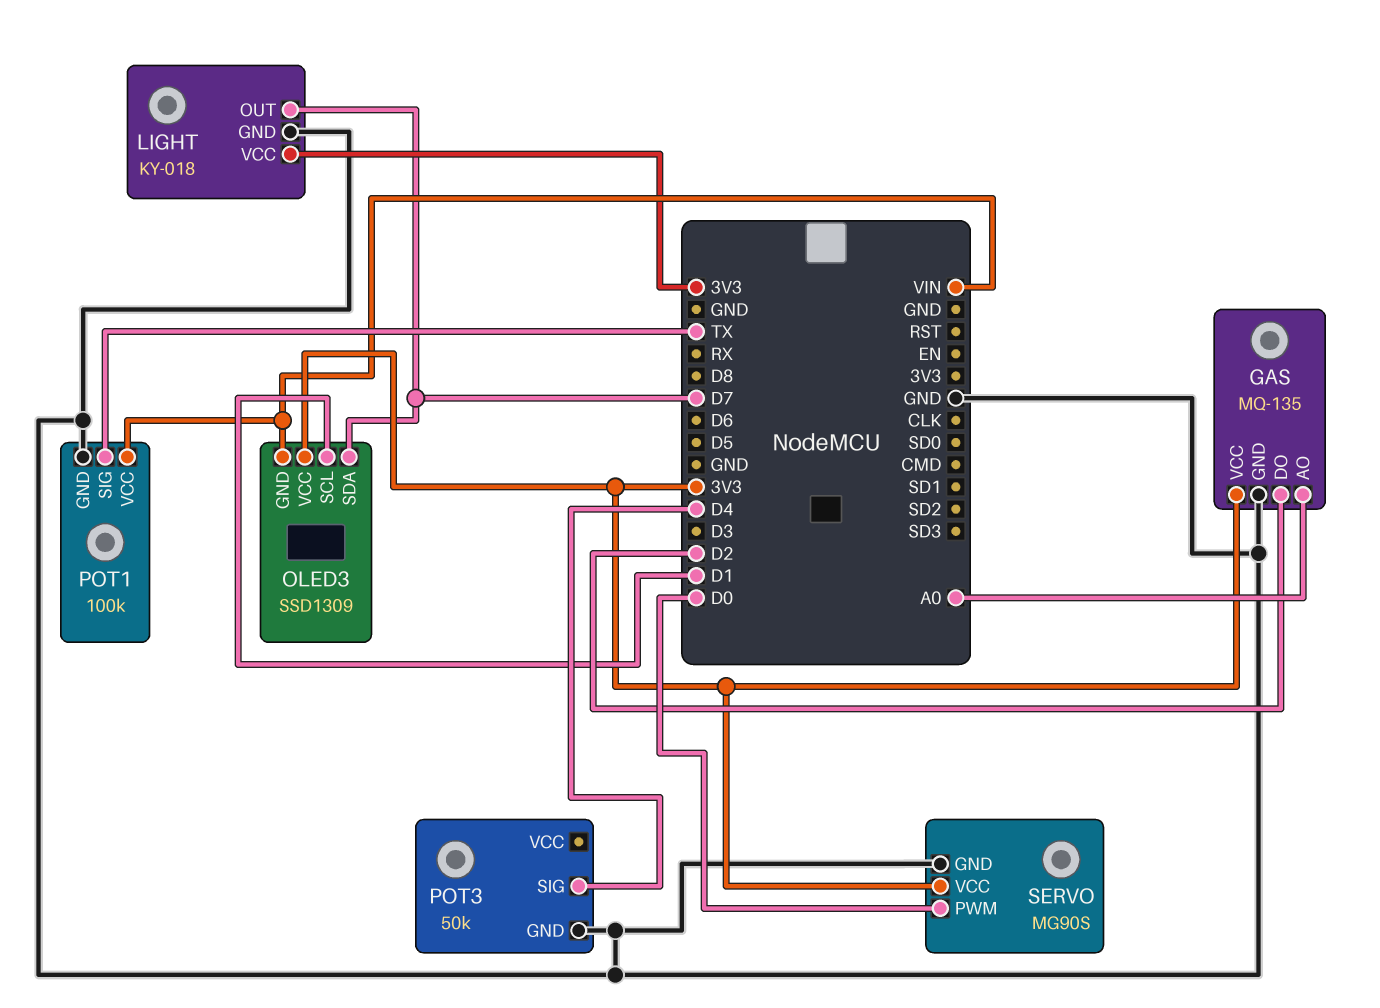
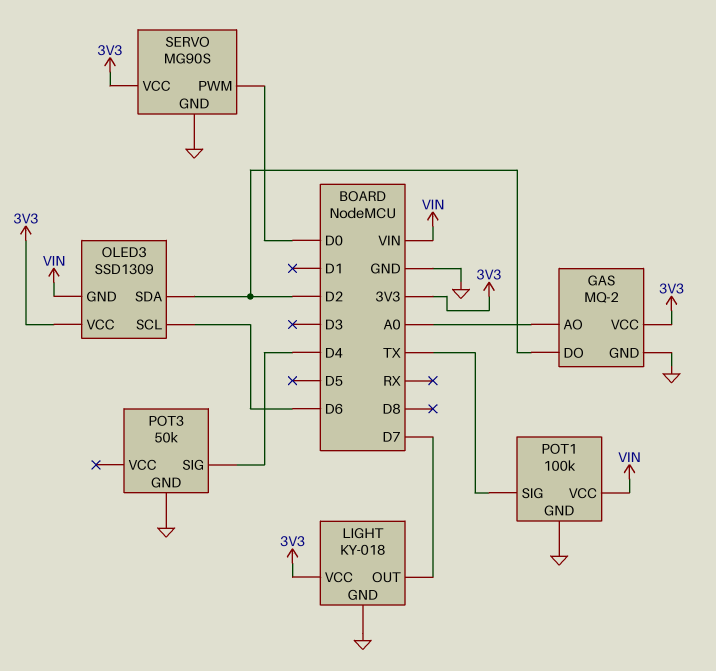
GAS: MQ-135 -> MQ-2
OLED3 pin SCL: D1 -> D6
OLED3 pin SDA: D7 -> D2

